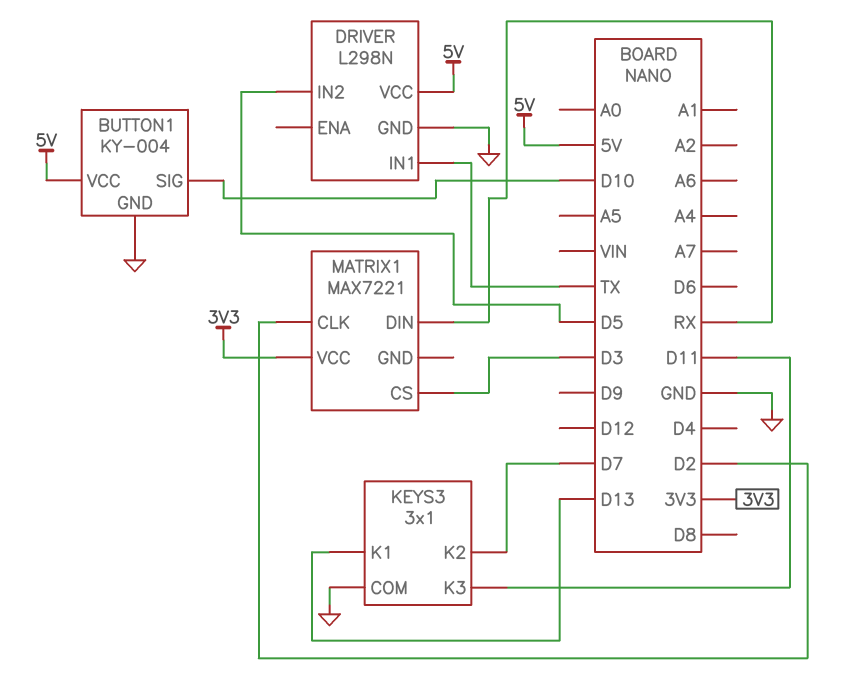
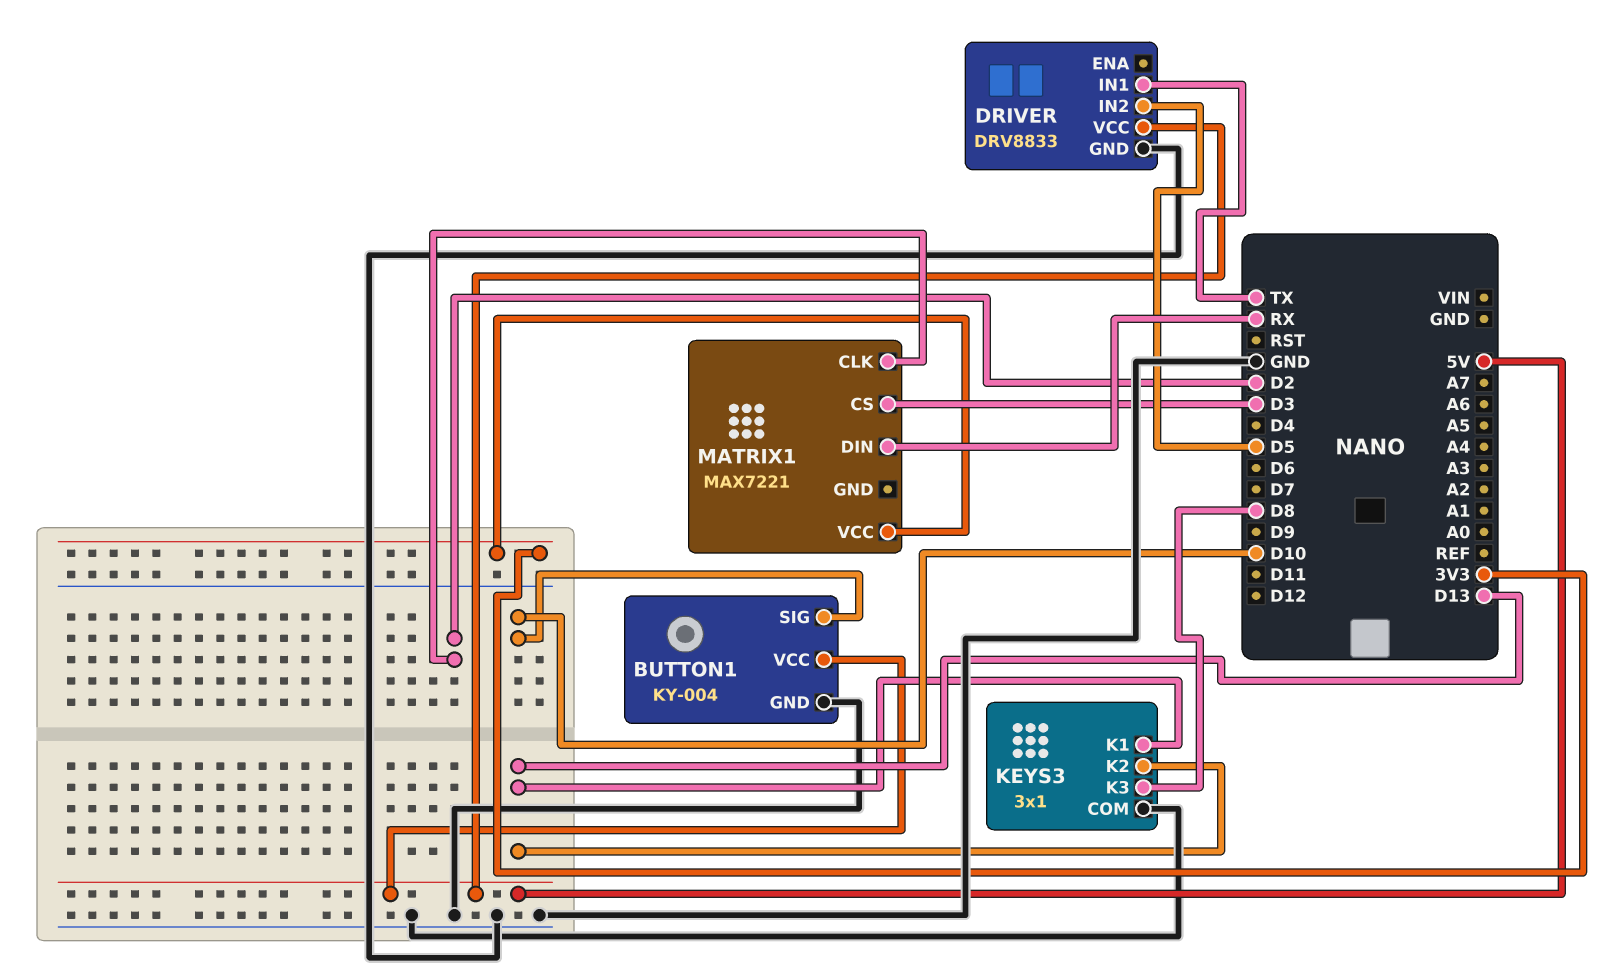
DRIVER: L298N -> DRV8833
KEYS3 pin K2: D7 -> D13
KEYS3 pin K3: D11 -> D8

